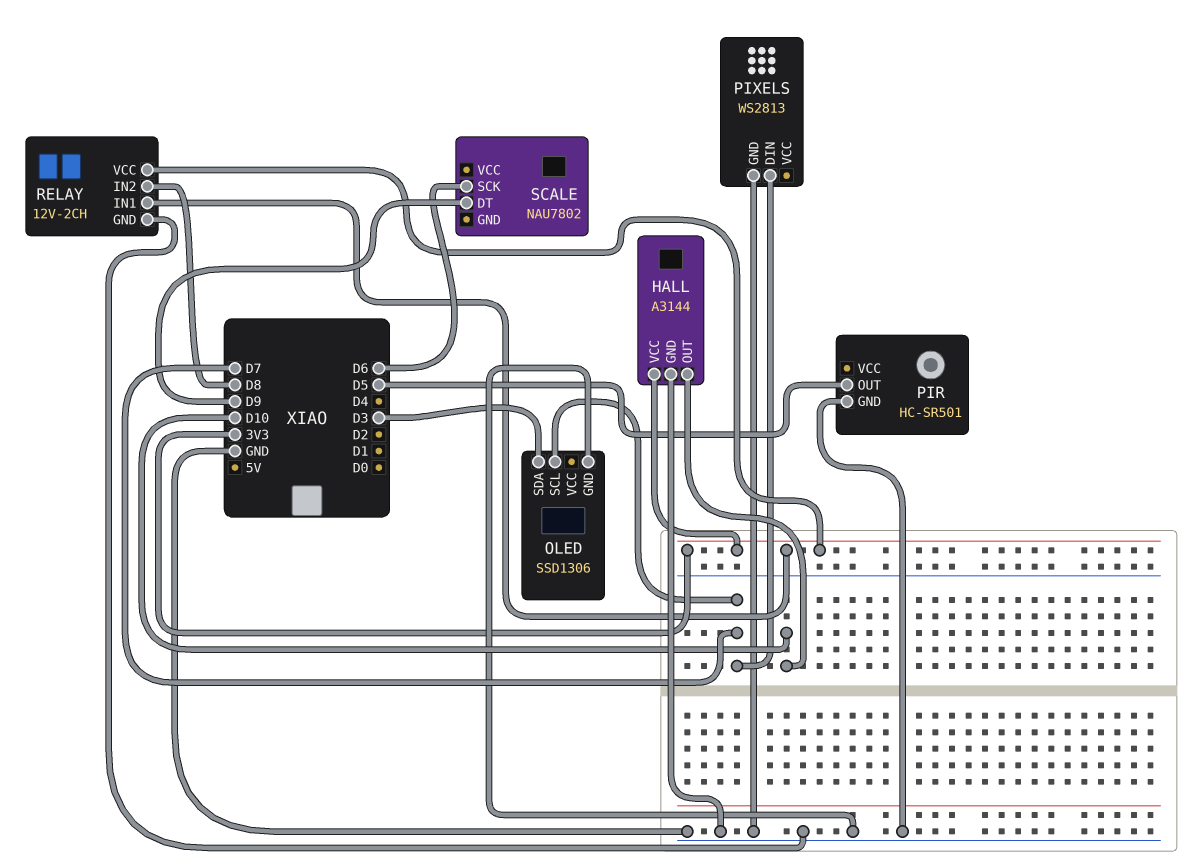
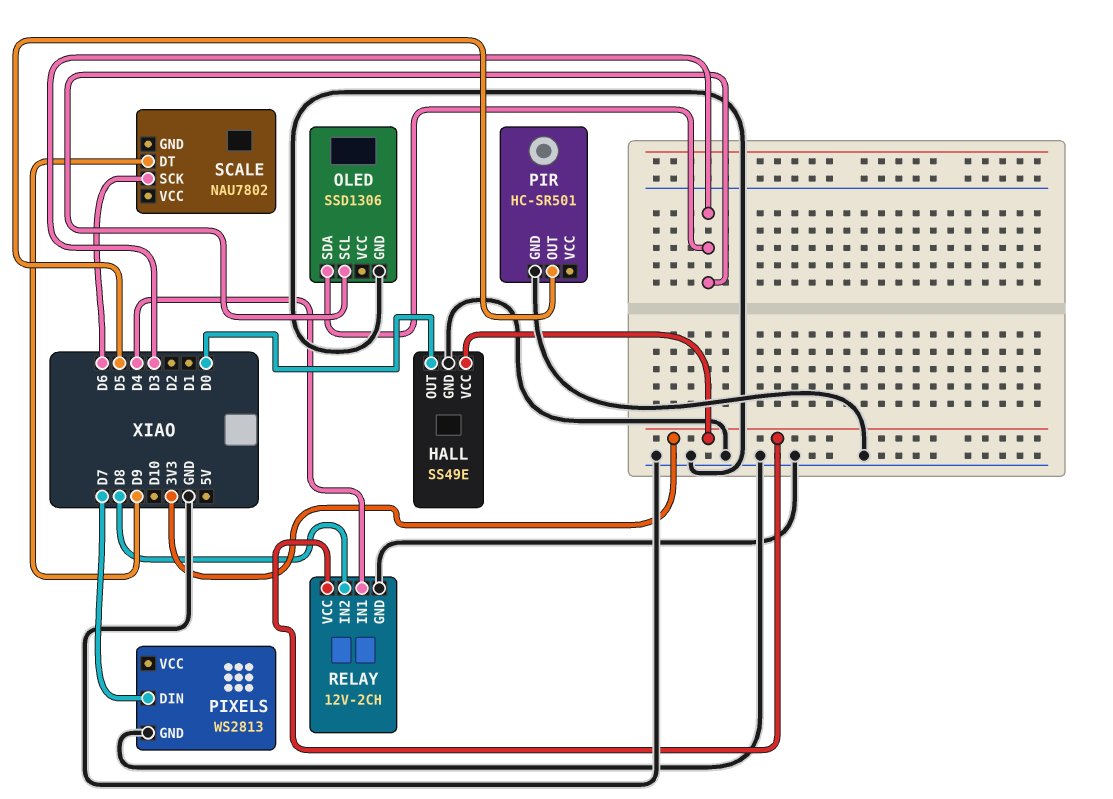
HALL: A3144 -> SS49E
HALL pin OUT: D10 -> D0
OLED pin SCL: D7 -> D3
RELAY pin IN1: 3V3 -> D4

